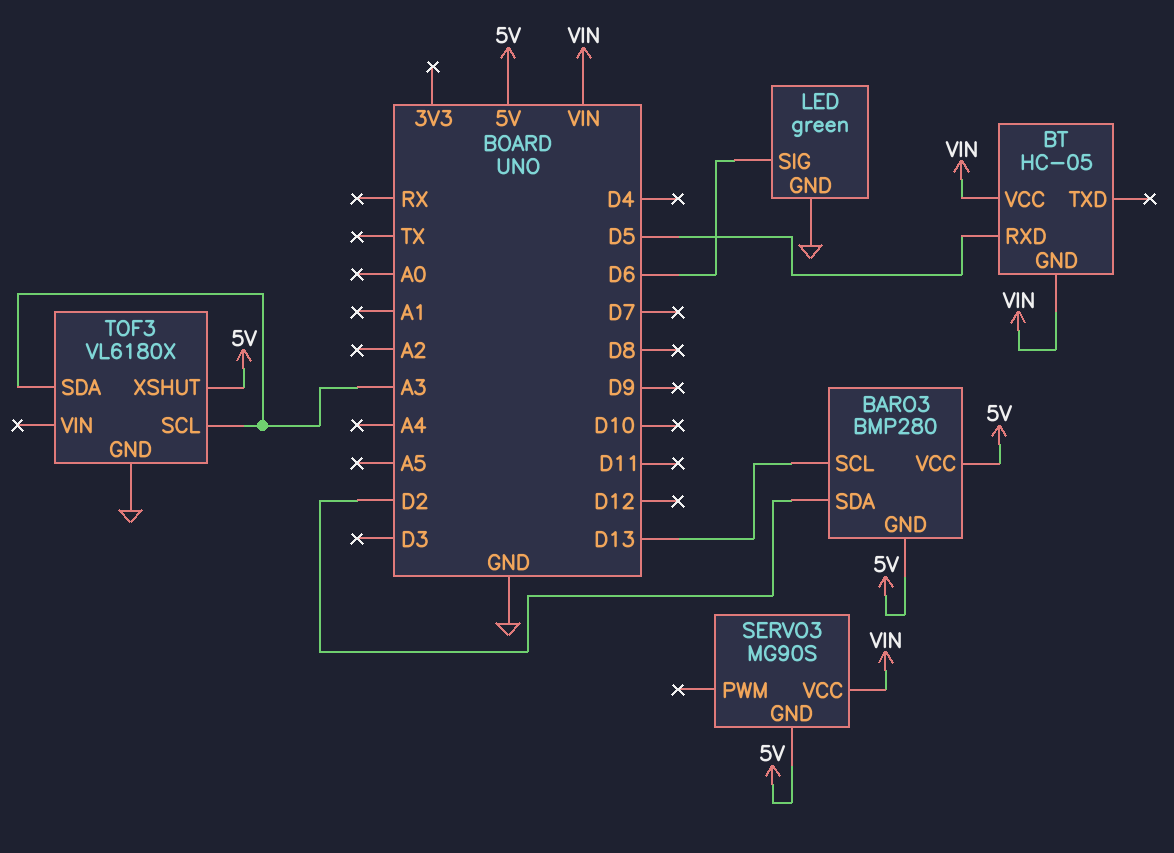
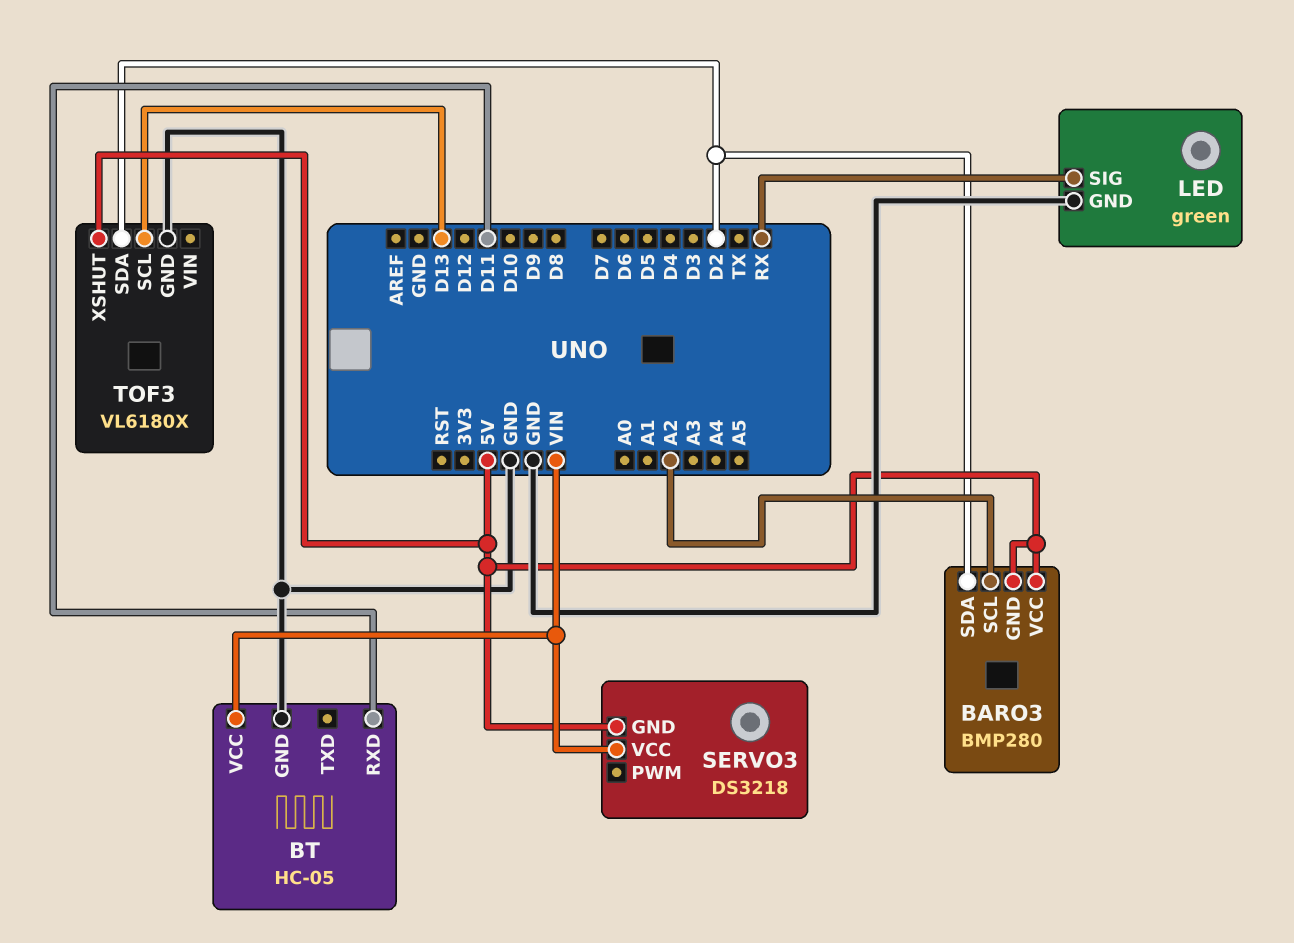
BARO3 pin SCL: D13 -> A2
BT pin GND: VIN -> GND
BT pin RXD: D5 -> D11
LED pin SIG: D6 -> RX
SERVO3: MG90S -> DS3218
TOF3 pin SCL: A3 -> D13
TOF3 pin SDA: A3 -> D2

